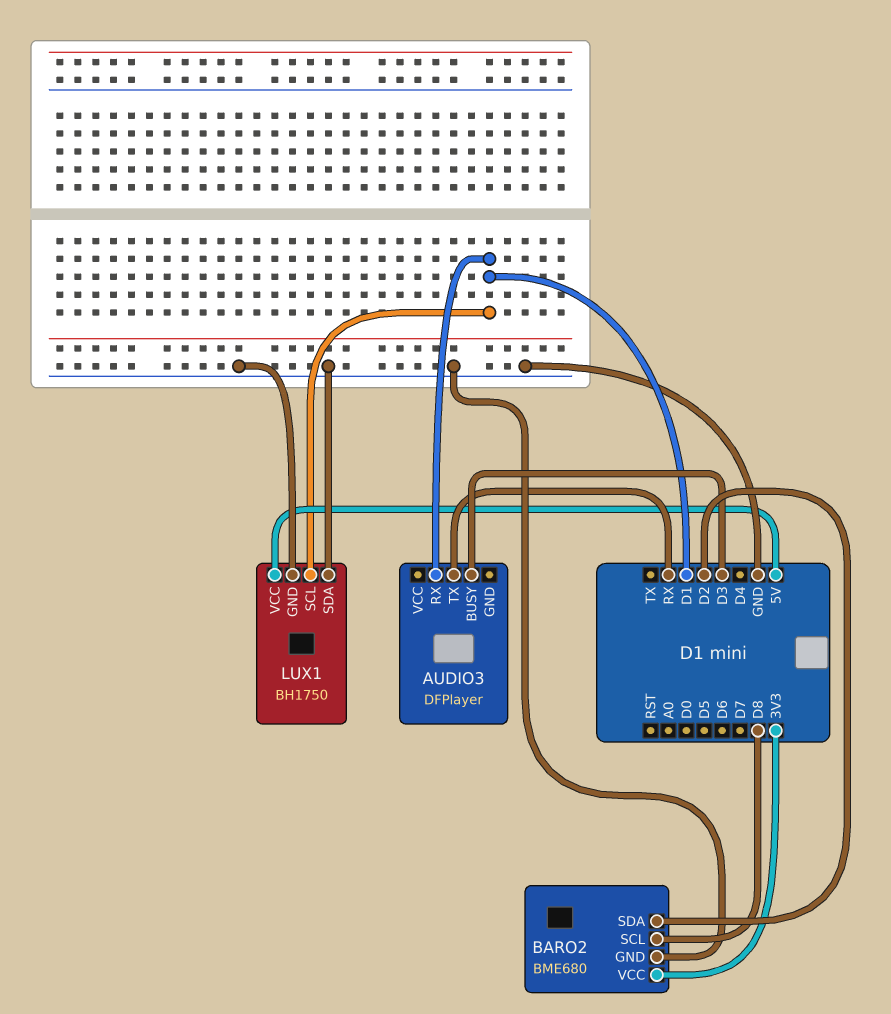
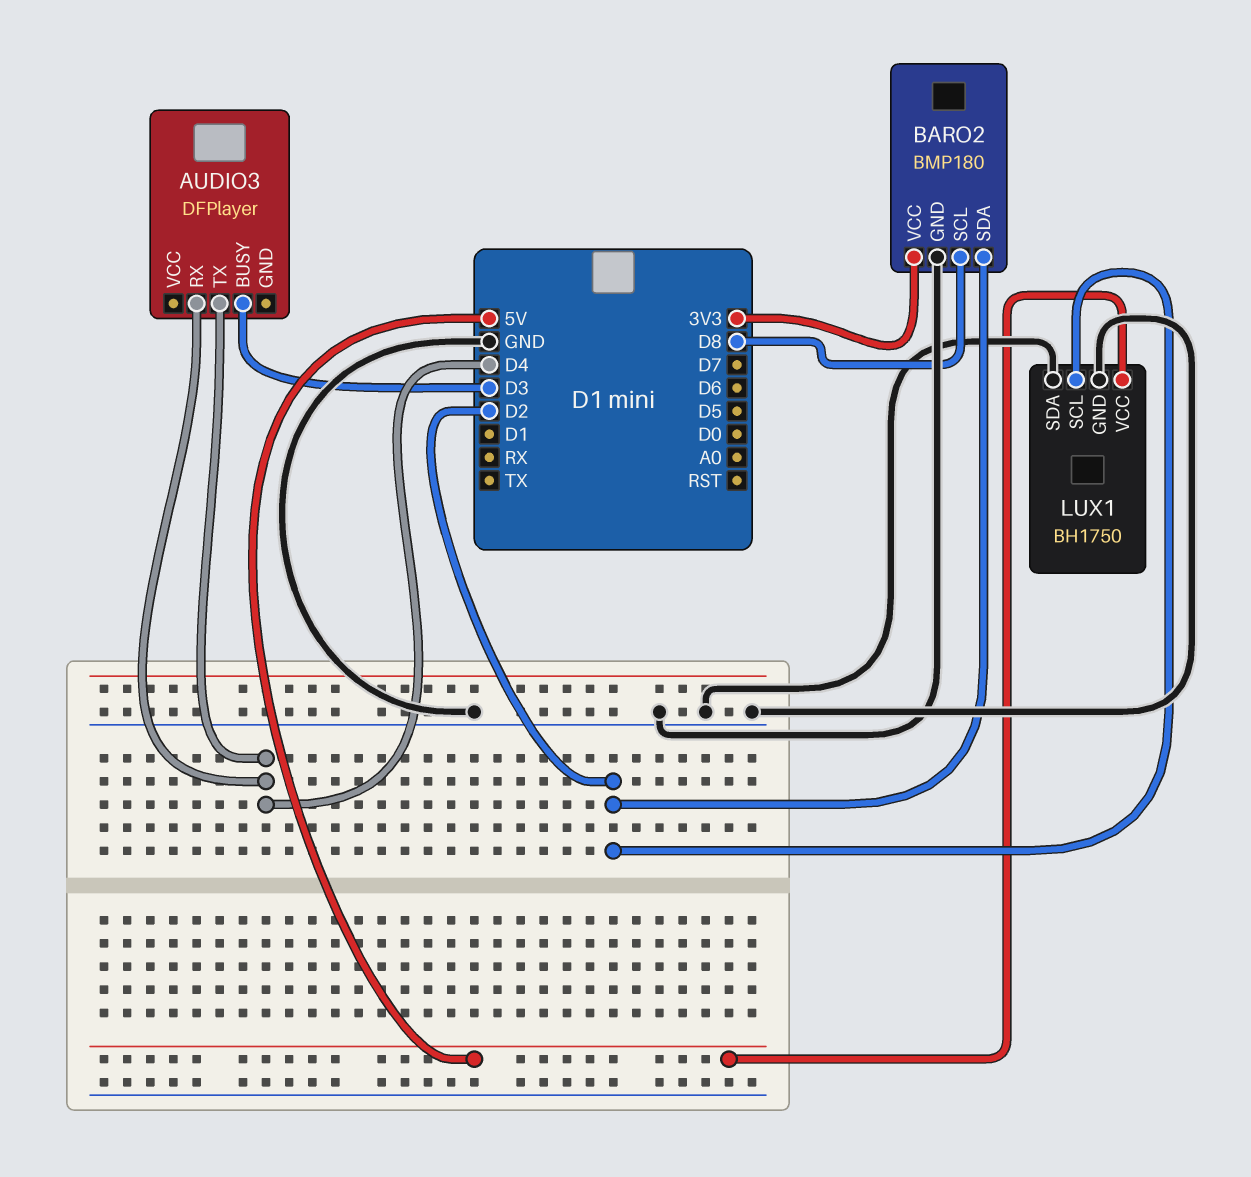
AUDIO3 pin RX: D1 -> D4
AUDIO3 pin TX: RX -> D4
BARO2: BME680 -> BMP180
LUX1 pin SCL: D1 -> D2

